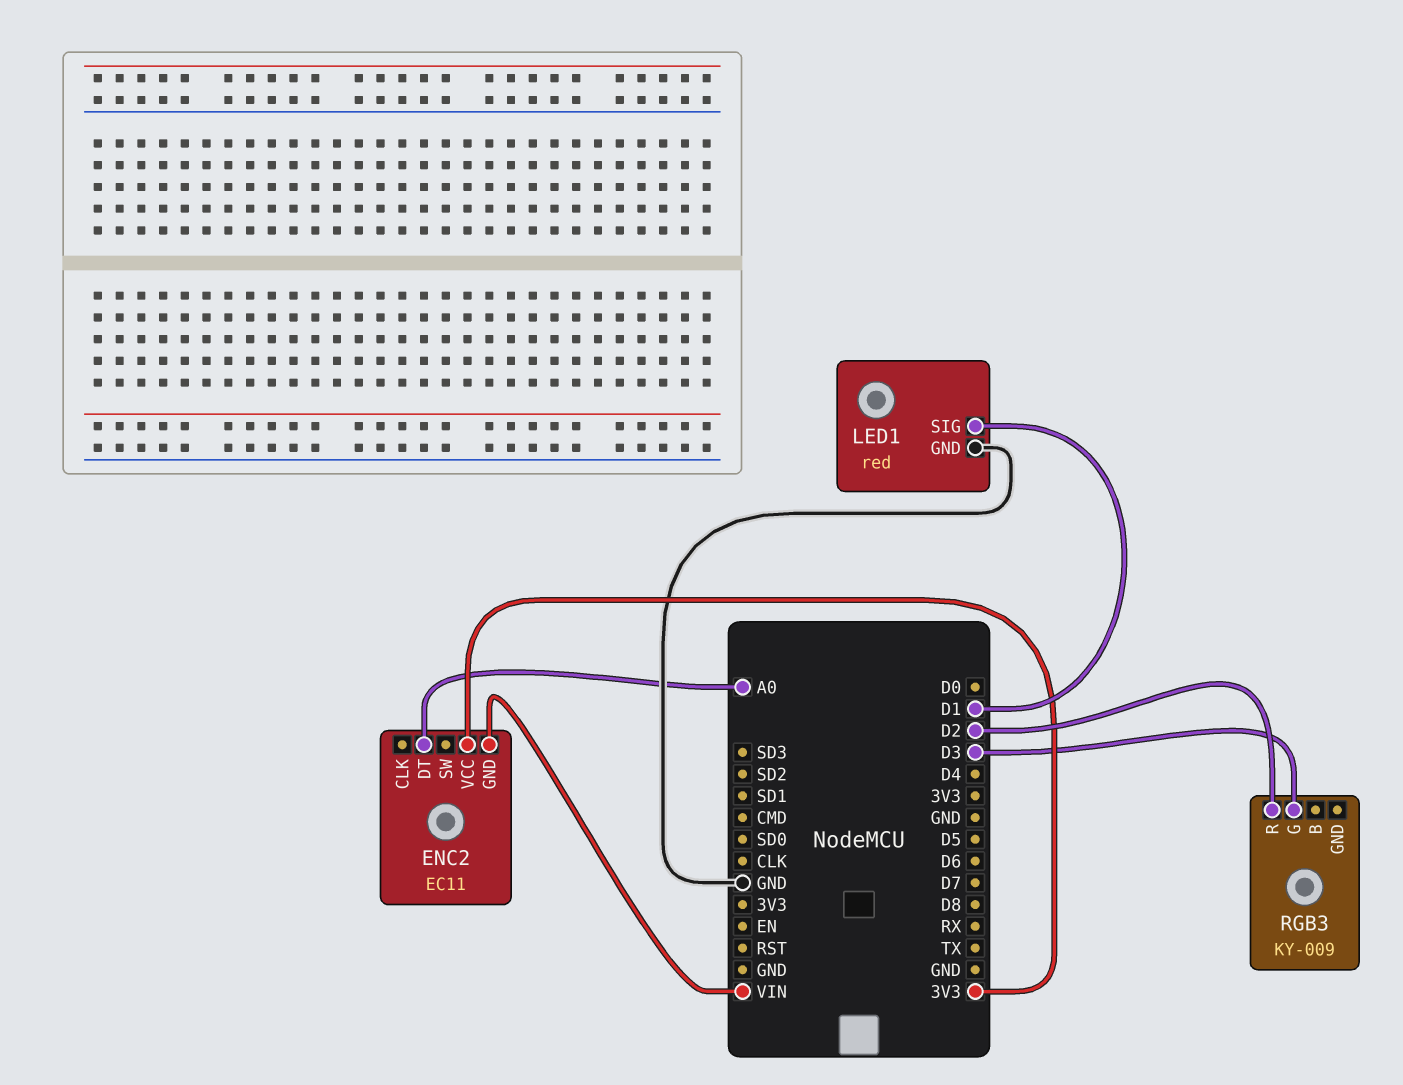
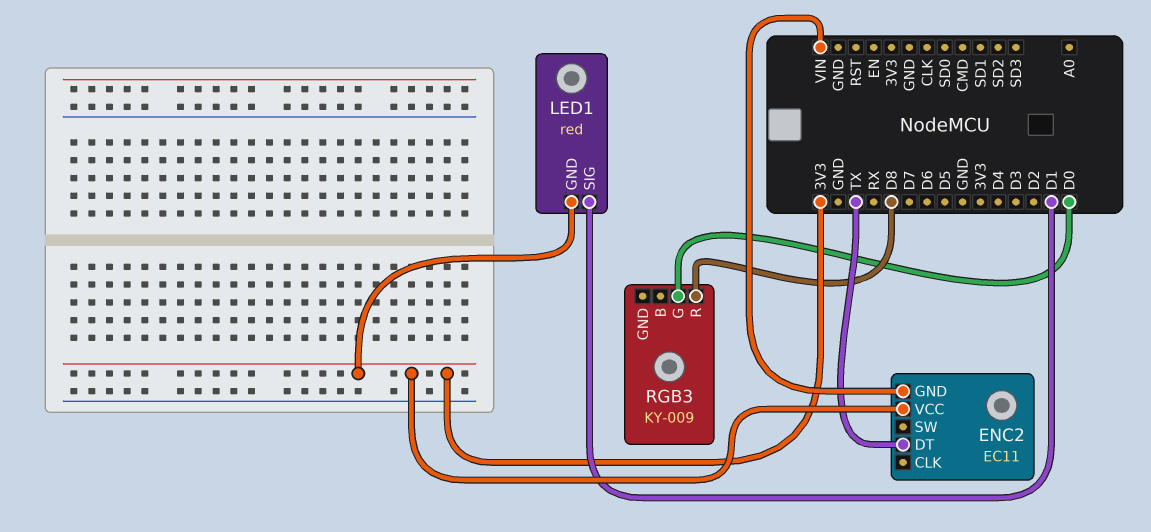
ENC2 pin DT: A0 -> TX
LED1 pin GND: GND -> 3V3
RGB3 pin G: D3 -> D0
RGB3 pin R: D2 -> D8

